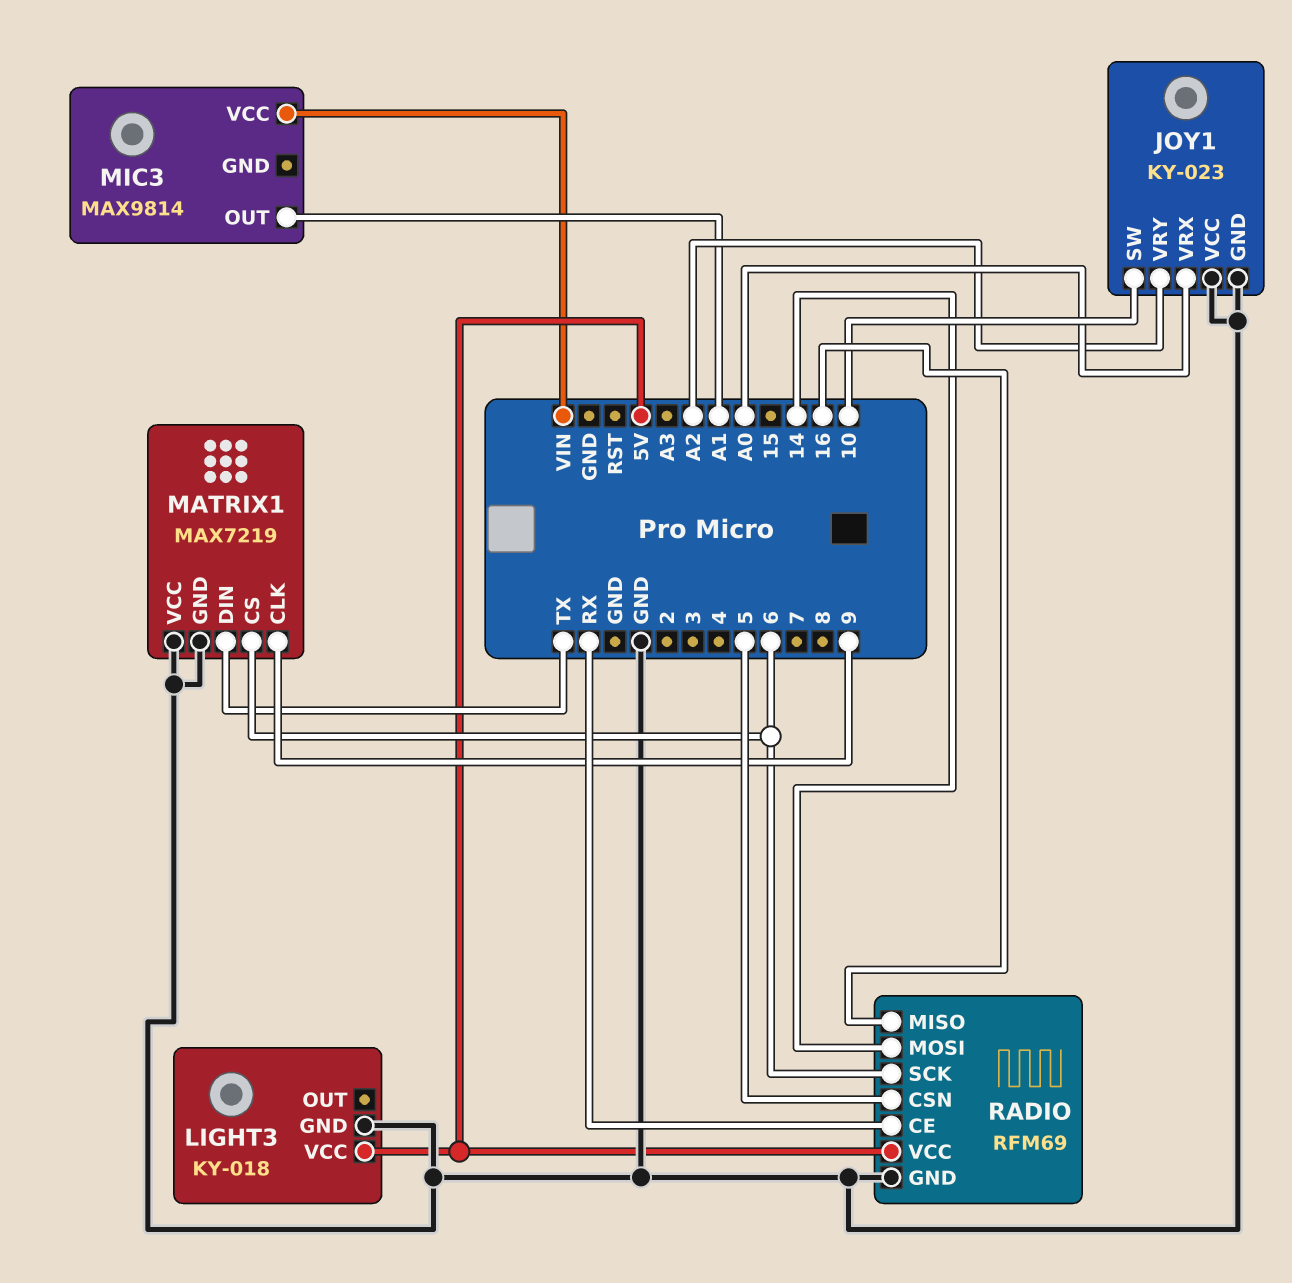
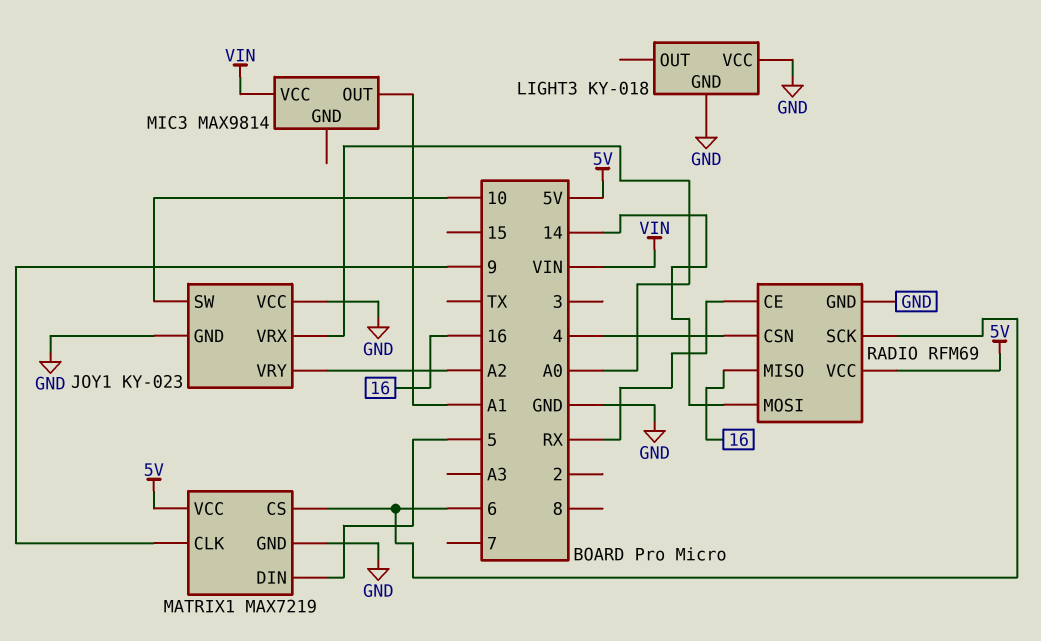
LIGHT3 pin VCC: 5V -> GND
MATRIX1 pin DIN: TX -> 5
MATRIX1 pin VCC: GND -> 5V
RADIO pin CSN: 5 -> 4

